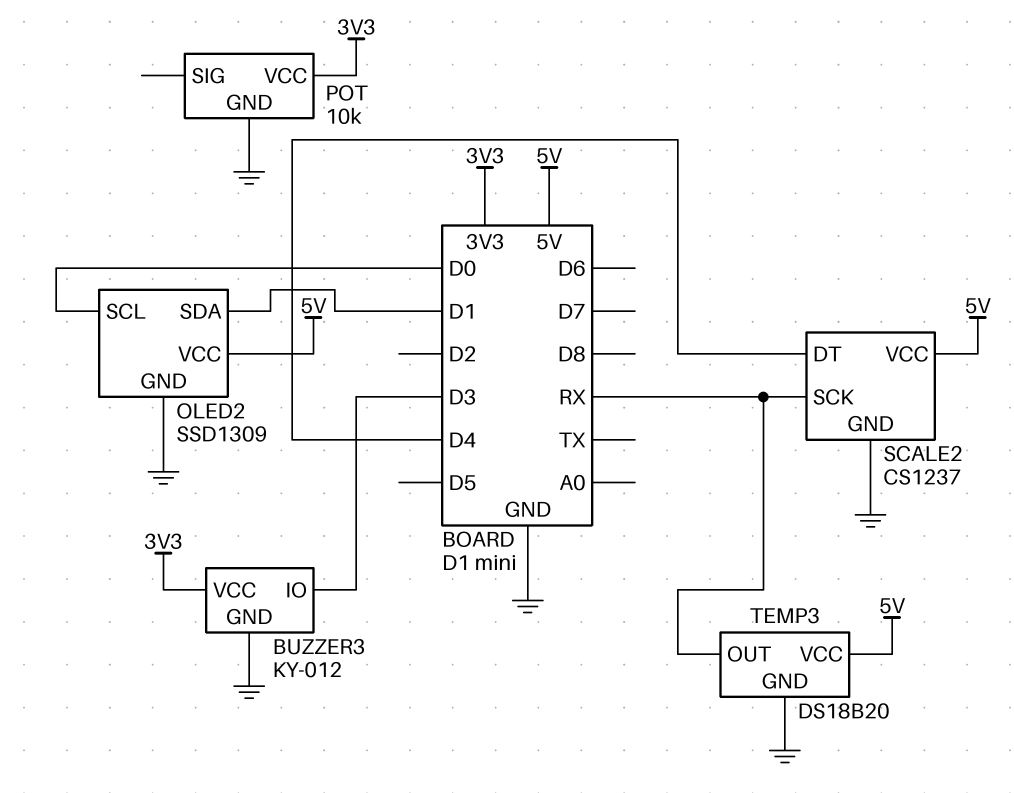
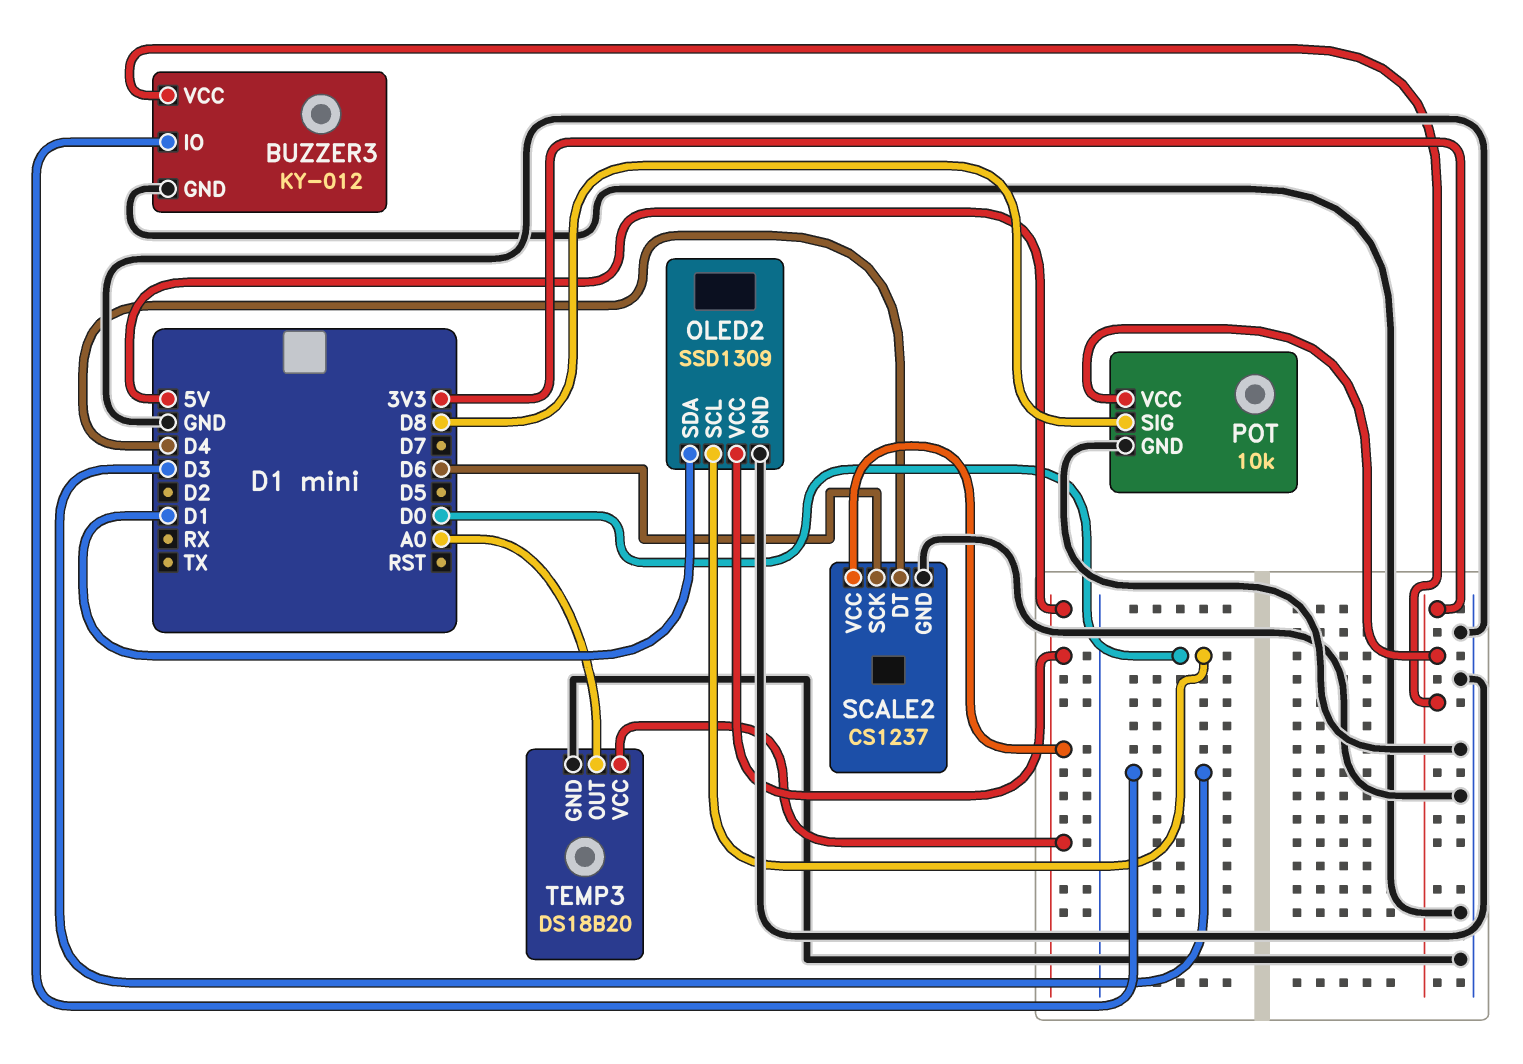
POT pin SIG: none -> D8
SCALE2 pin SCK: RX -> D6
TEMP3 pin OUT: RX -> A0

